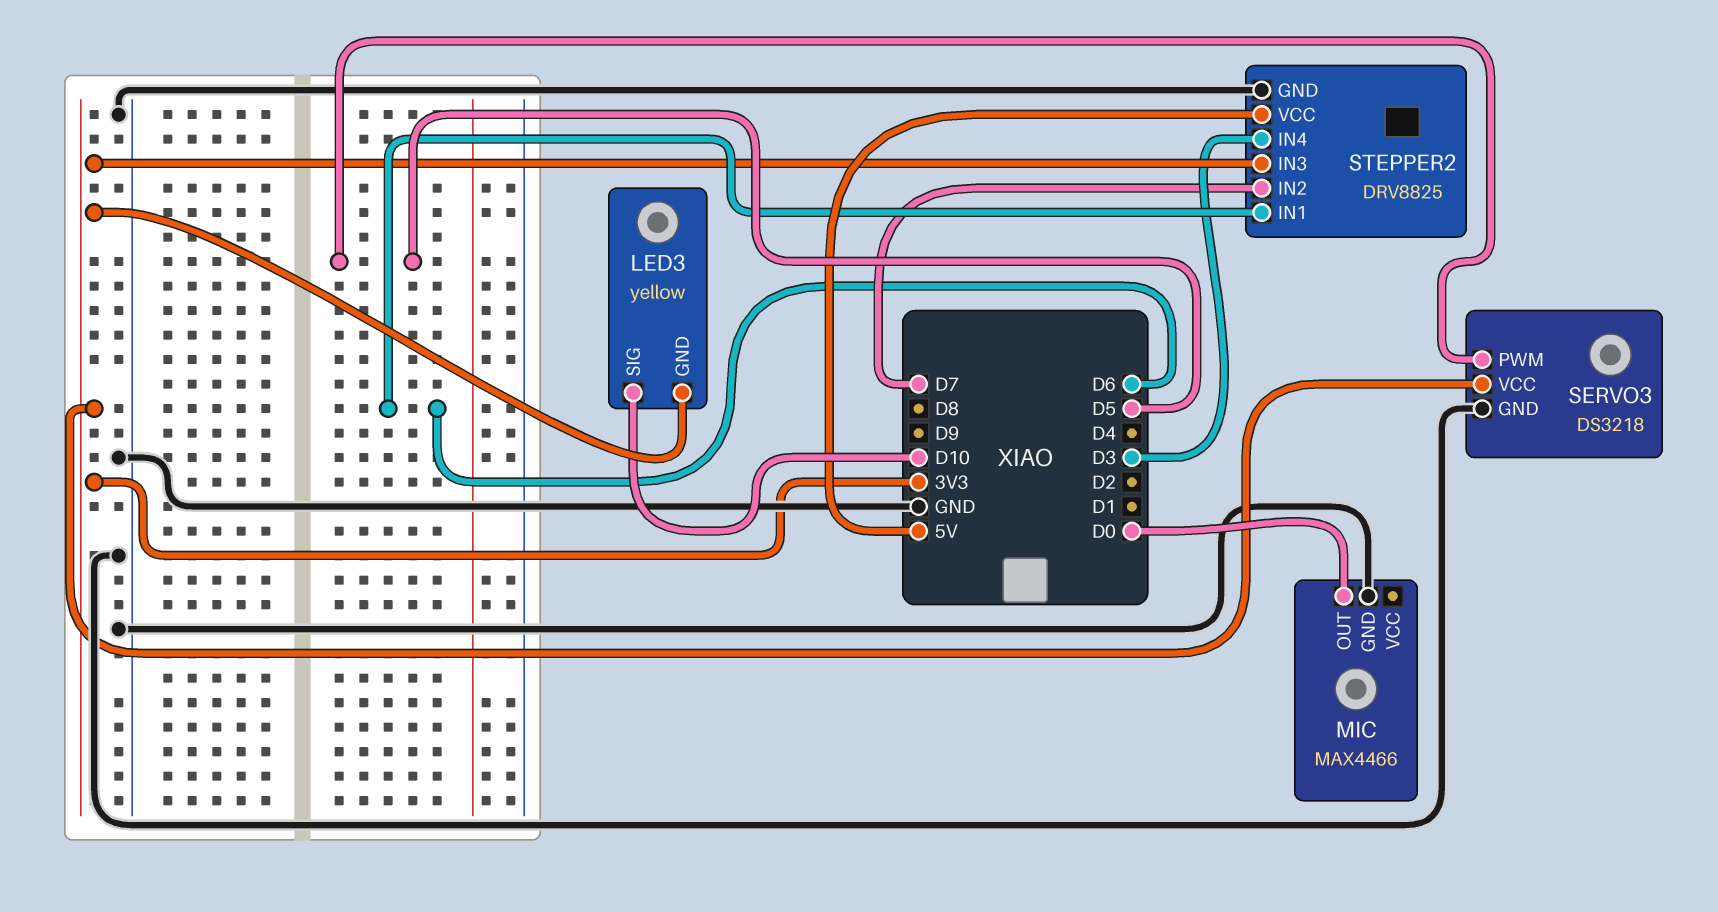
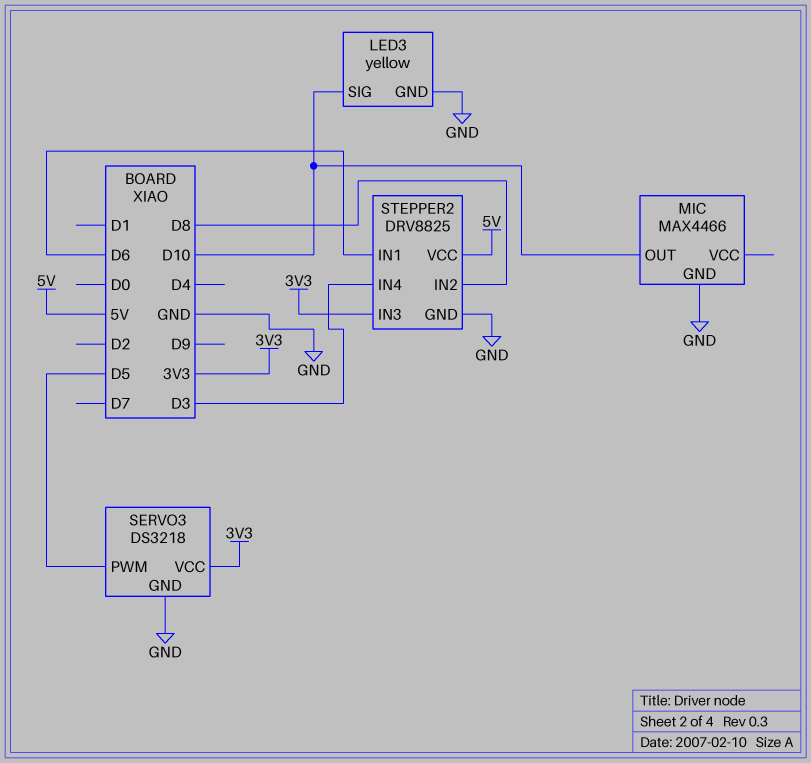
LED3 pin GND: 3V3 -> GND
MIC pin OUT: D0 -> D10
STEPPER2 pin IN2: D7 -> D8

